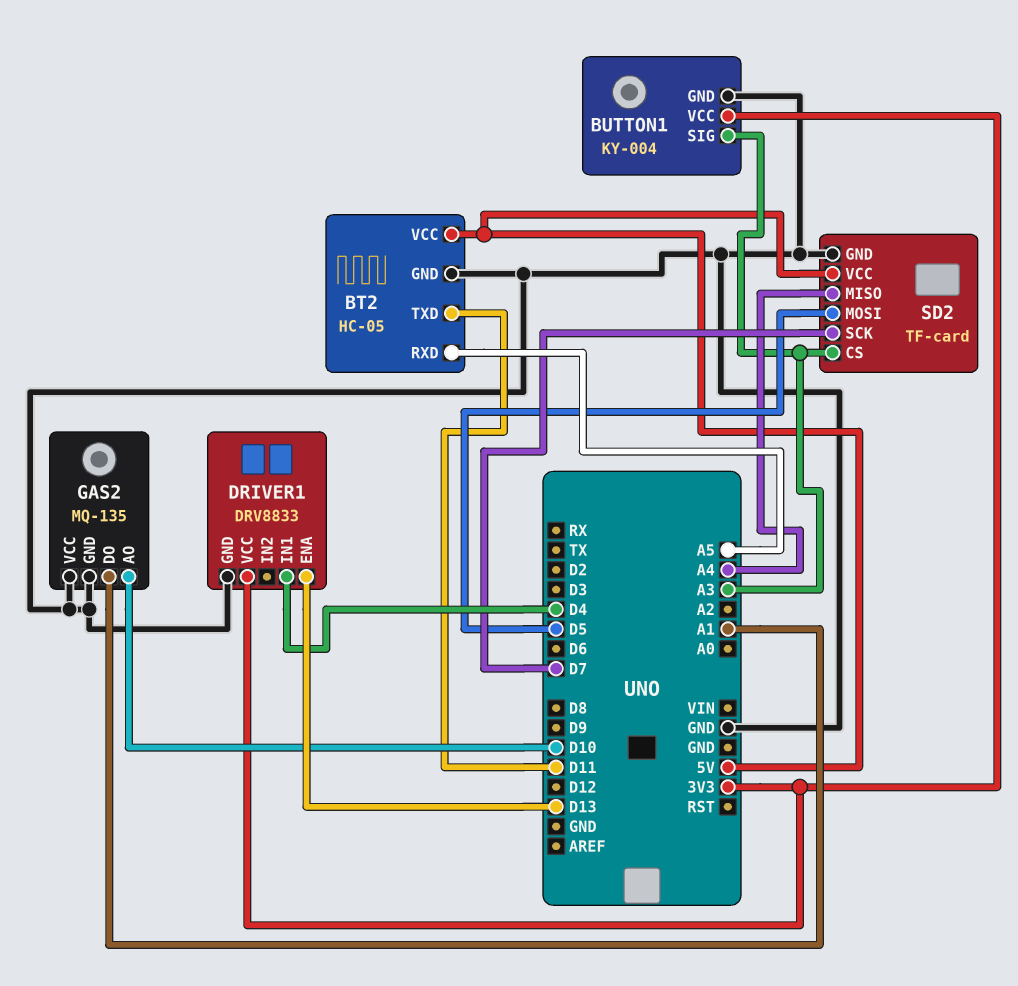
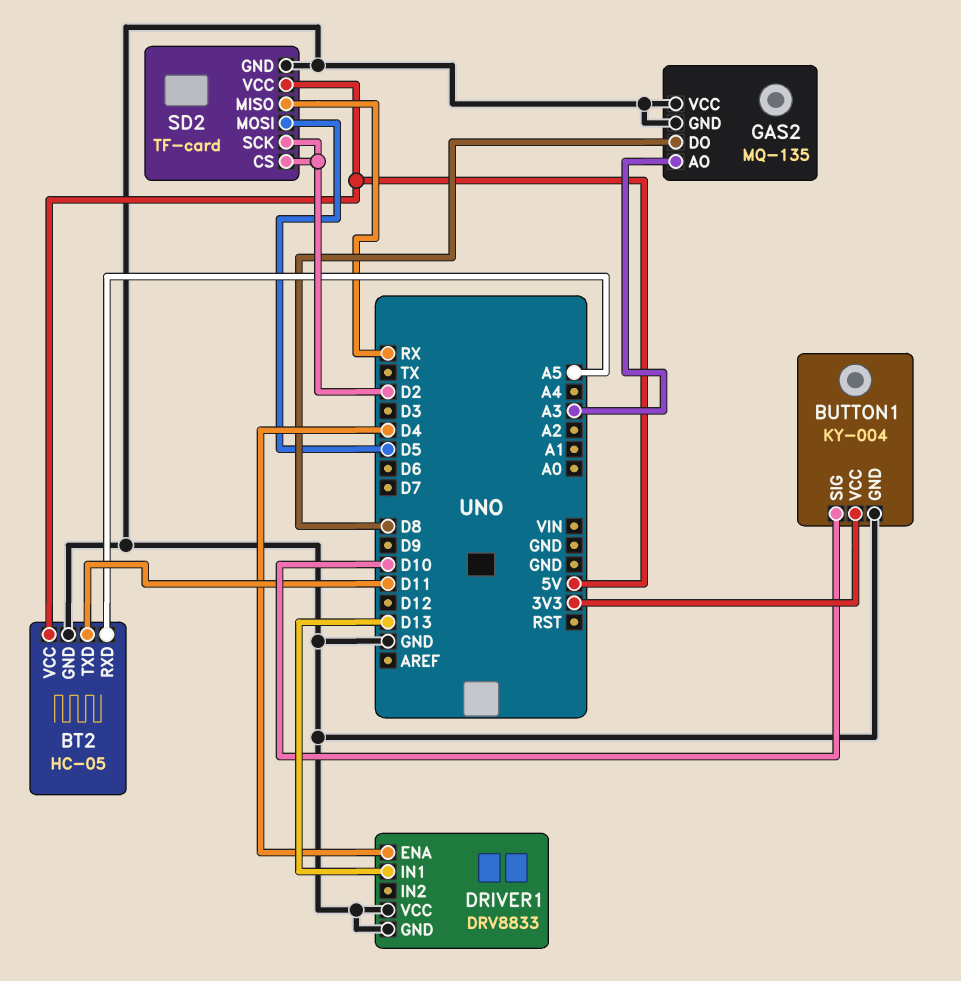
BUTTON1 pin SIG: A3 -> D10
DRIVER1 pin ENA: D13 -> D4
DRIVER1 pin IN1: D4 -> D13
DRIVER1 pin VCC: 3V3 -> GND
GAS2 pin AO: D10 -> A3
GAS2 pin DO: A1 -> D8
SD2 pin CS: A3 -> D2
SD2 pin MISO: A4 -> RX
SD2 pin SCK: D7 -> D2

